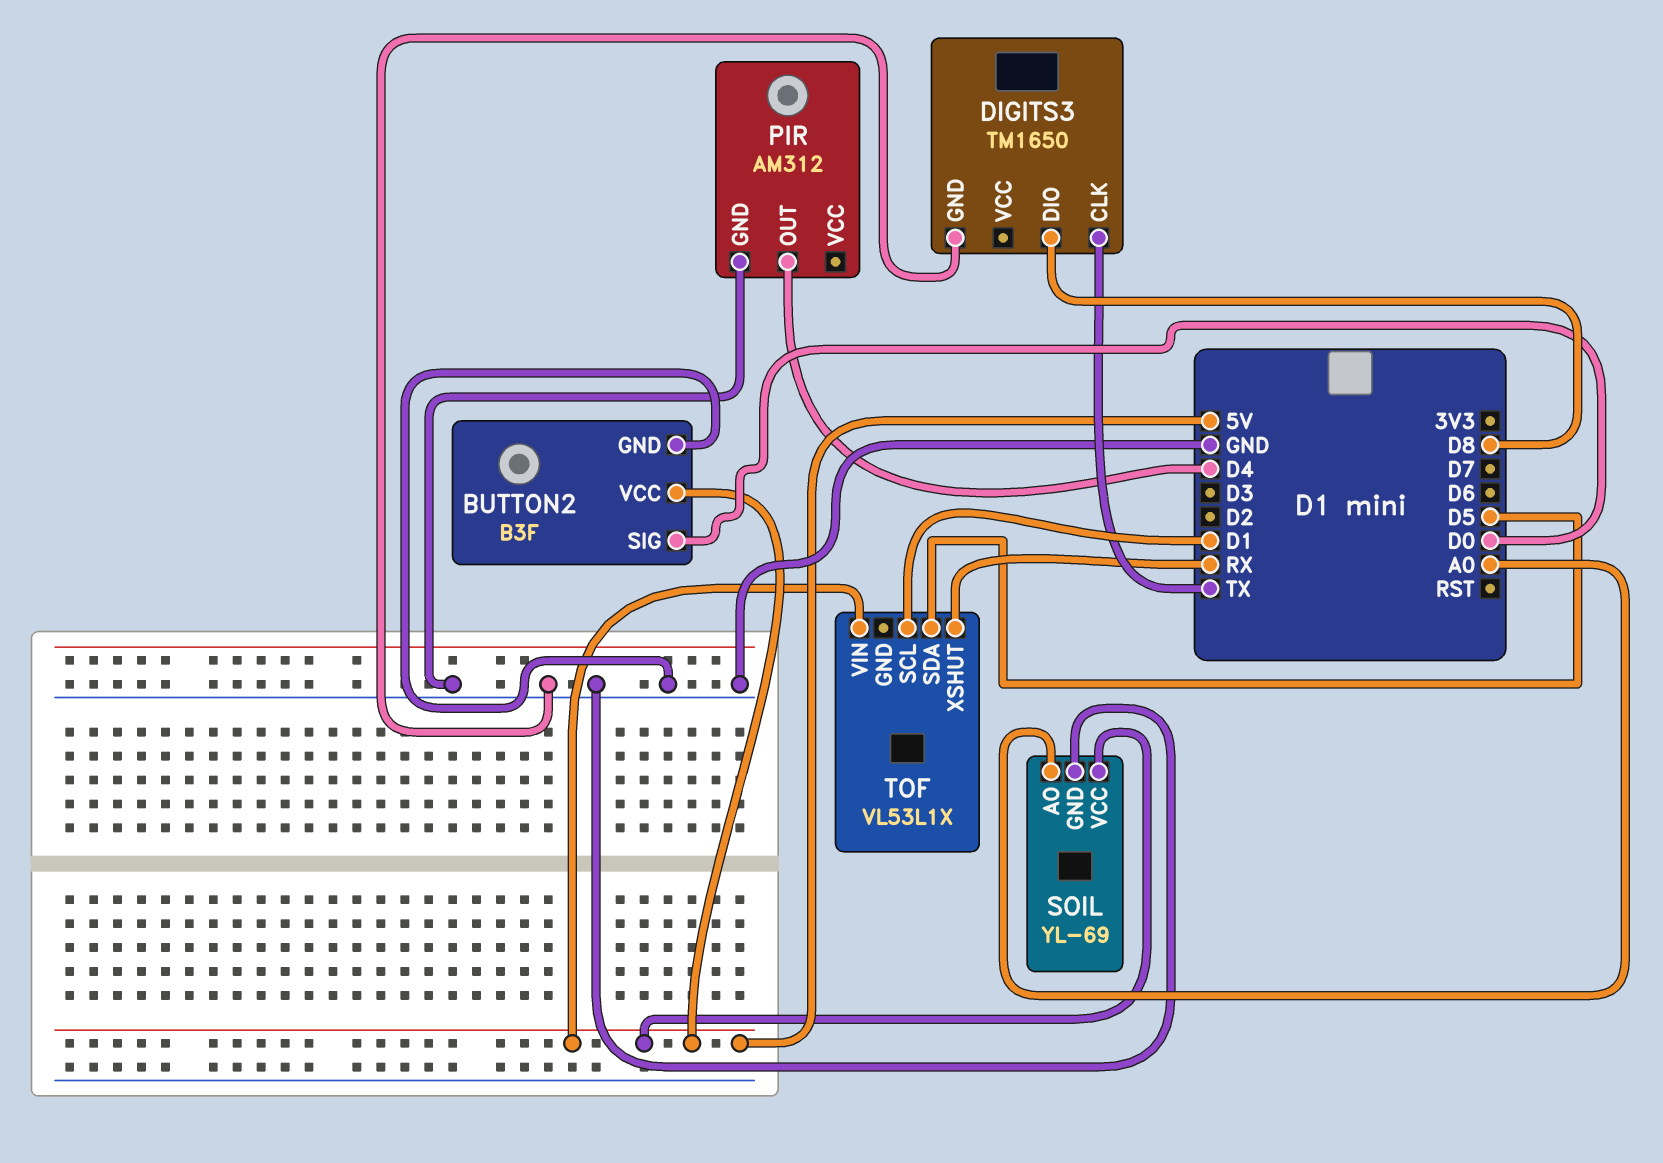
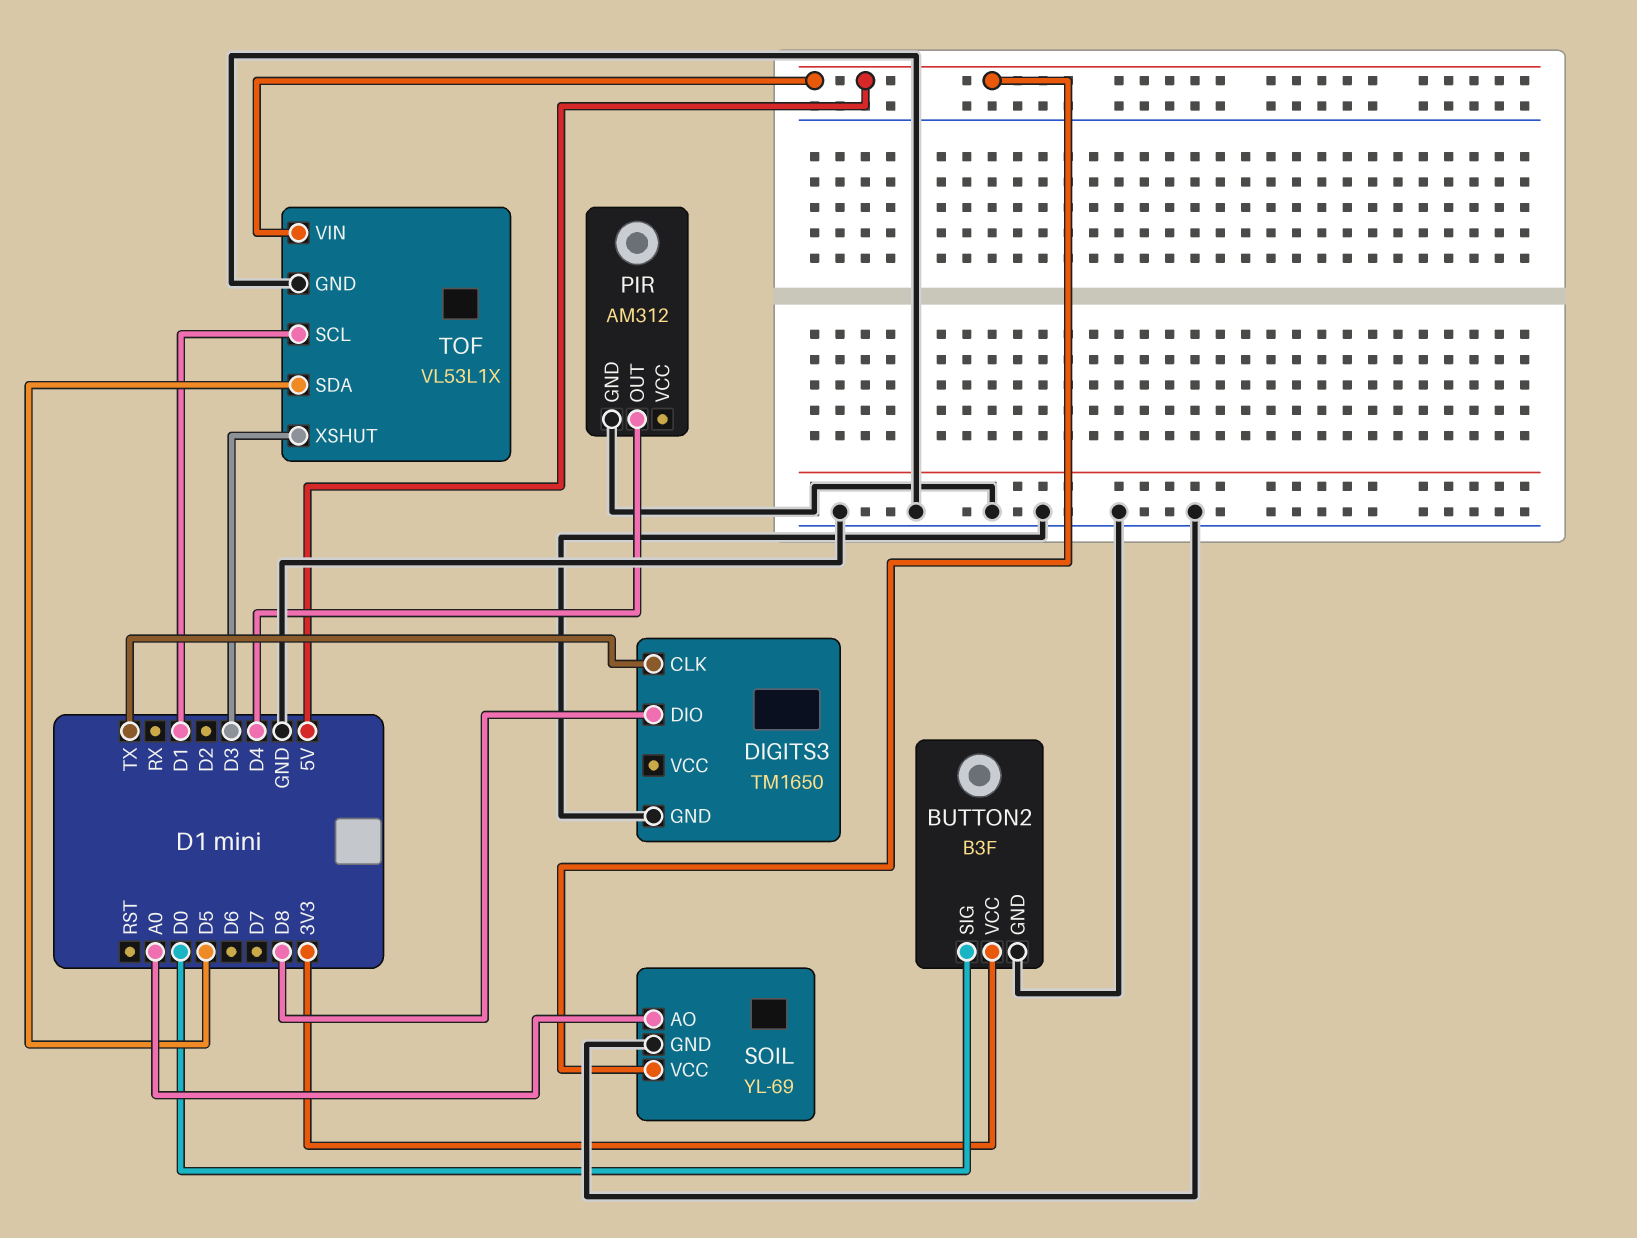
BUTTON2 pin VCC: 5V -> 3V3
TOF pin GND: none -> GND
TOF pin XSHUT: RX -> D3

